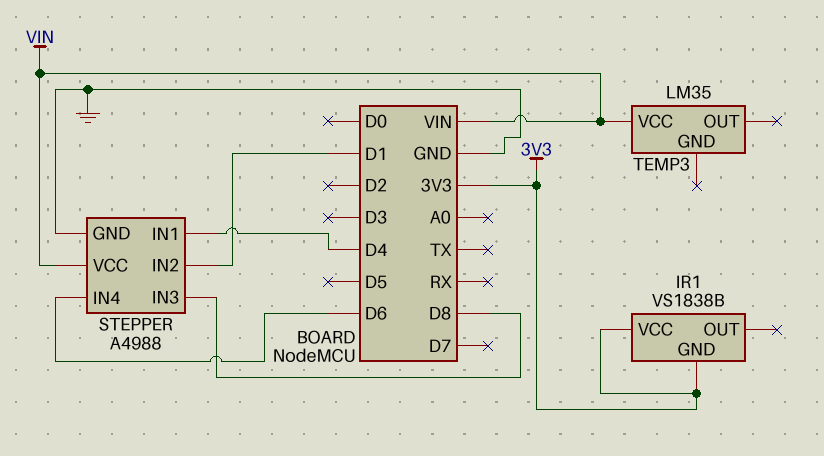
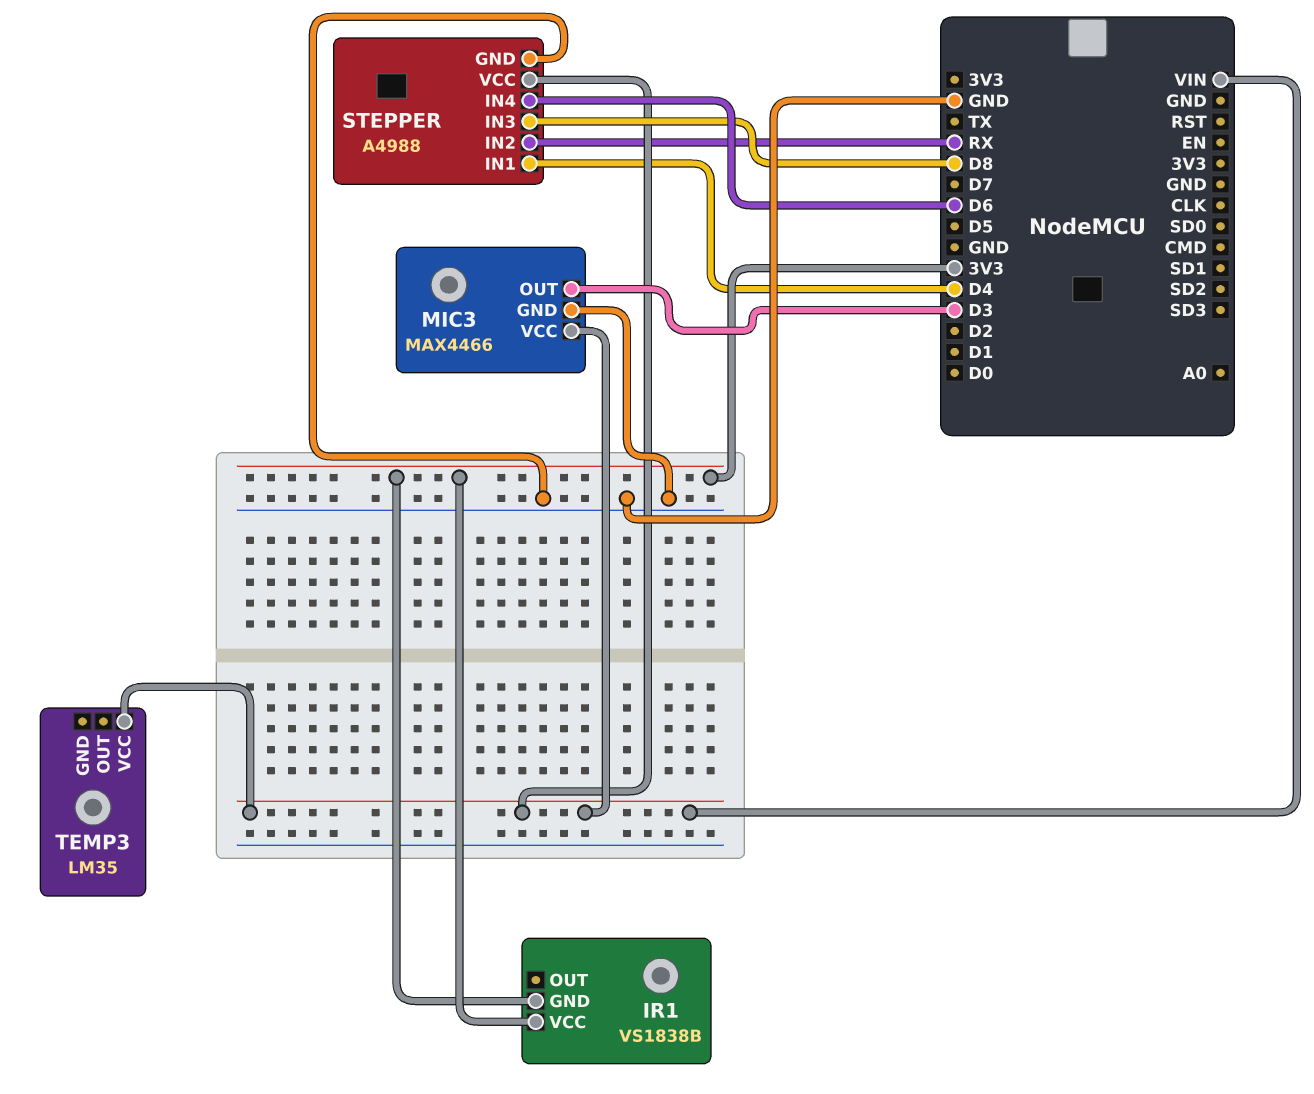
MIC3: none -> MAX4466
MIC3 pin GND: none -> GND
MIC3 pin OUT: none -> D3
MIC3 pin VCC: none -> VIN
STEPPER pin IN2: D1 -> RX

